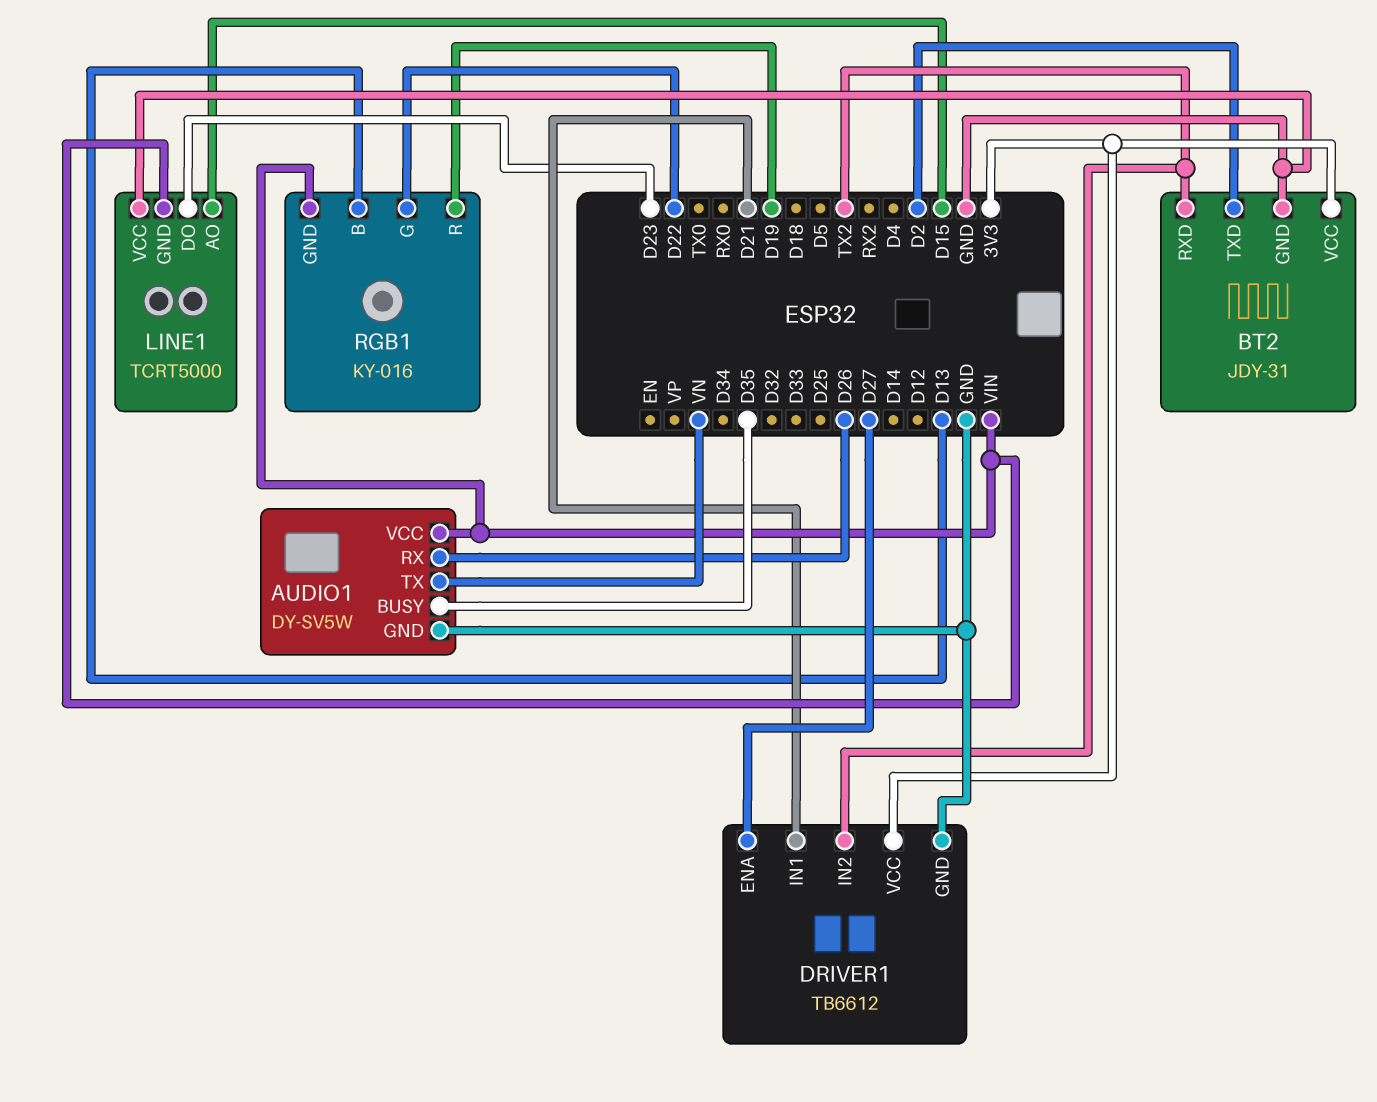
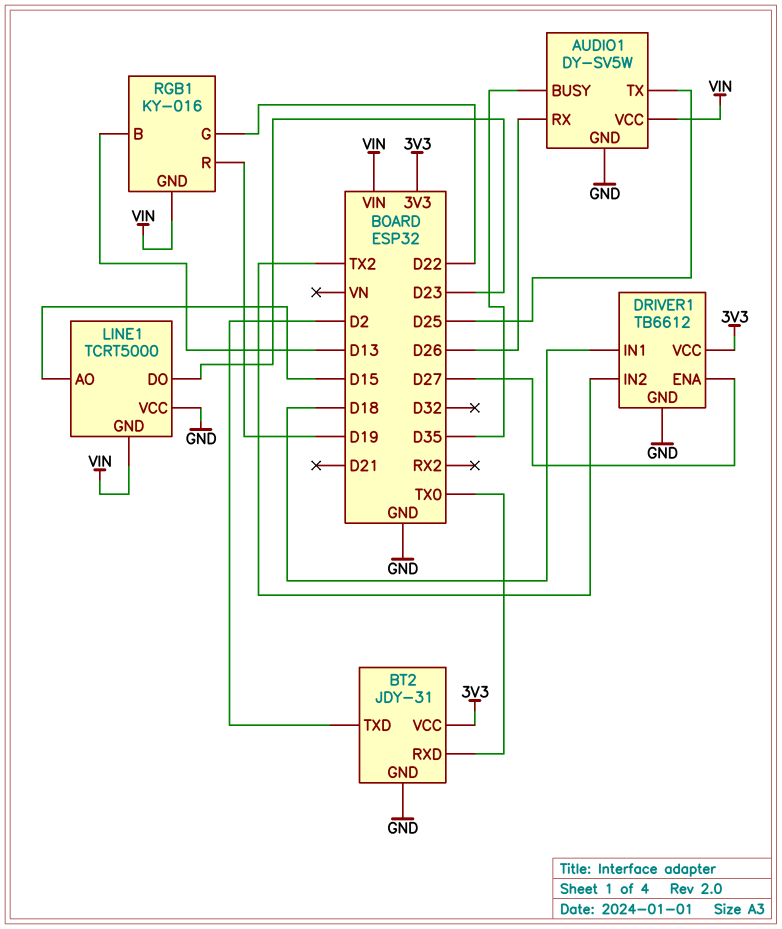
AUDIO1 pin TX: VN -> D25
BT2 pin RXD: TX2 -> TX0
DRIVER1 pin IN1: D21 -> D18

